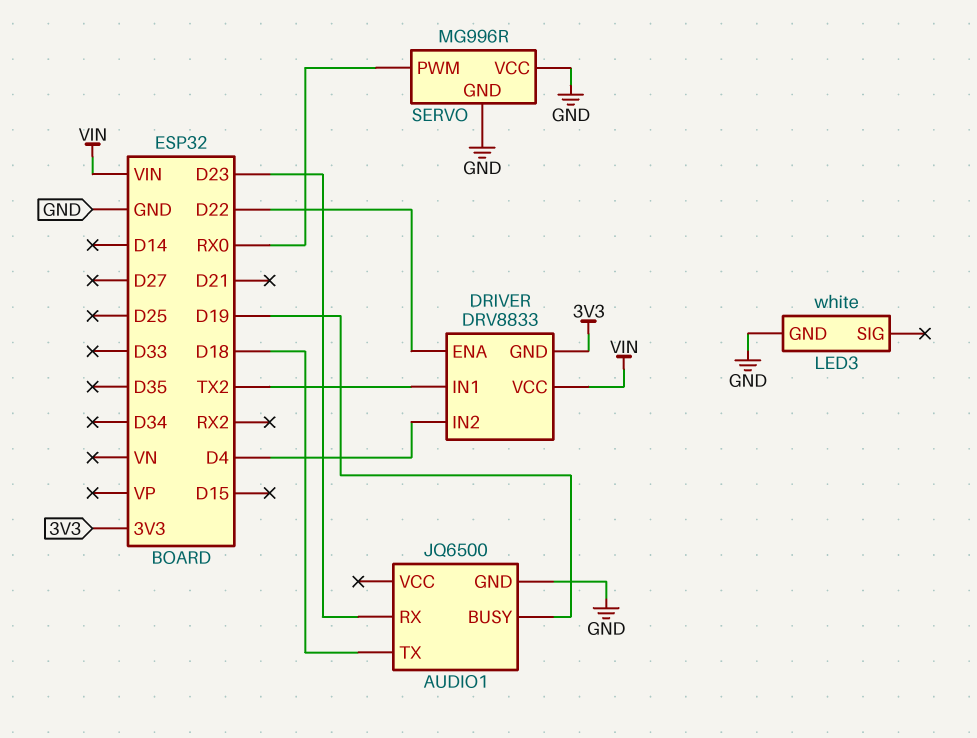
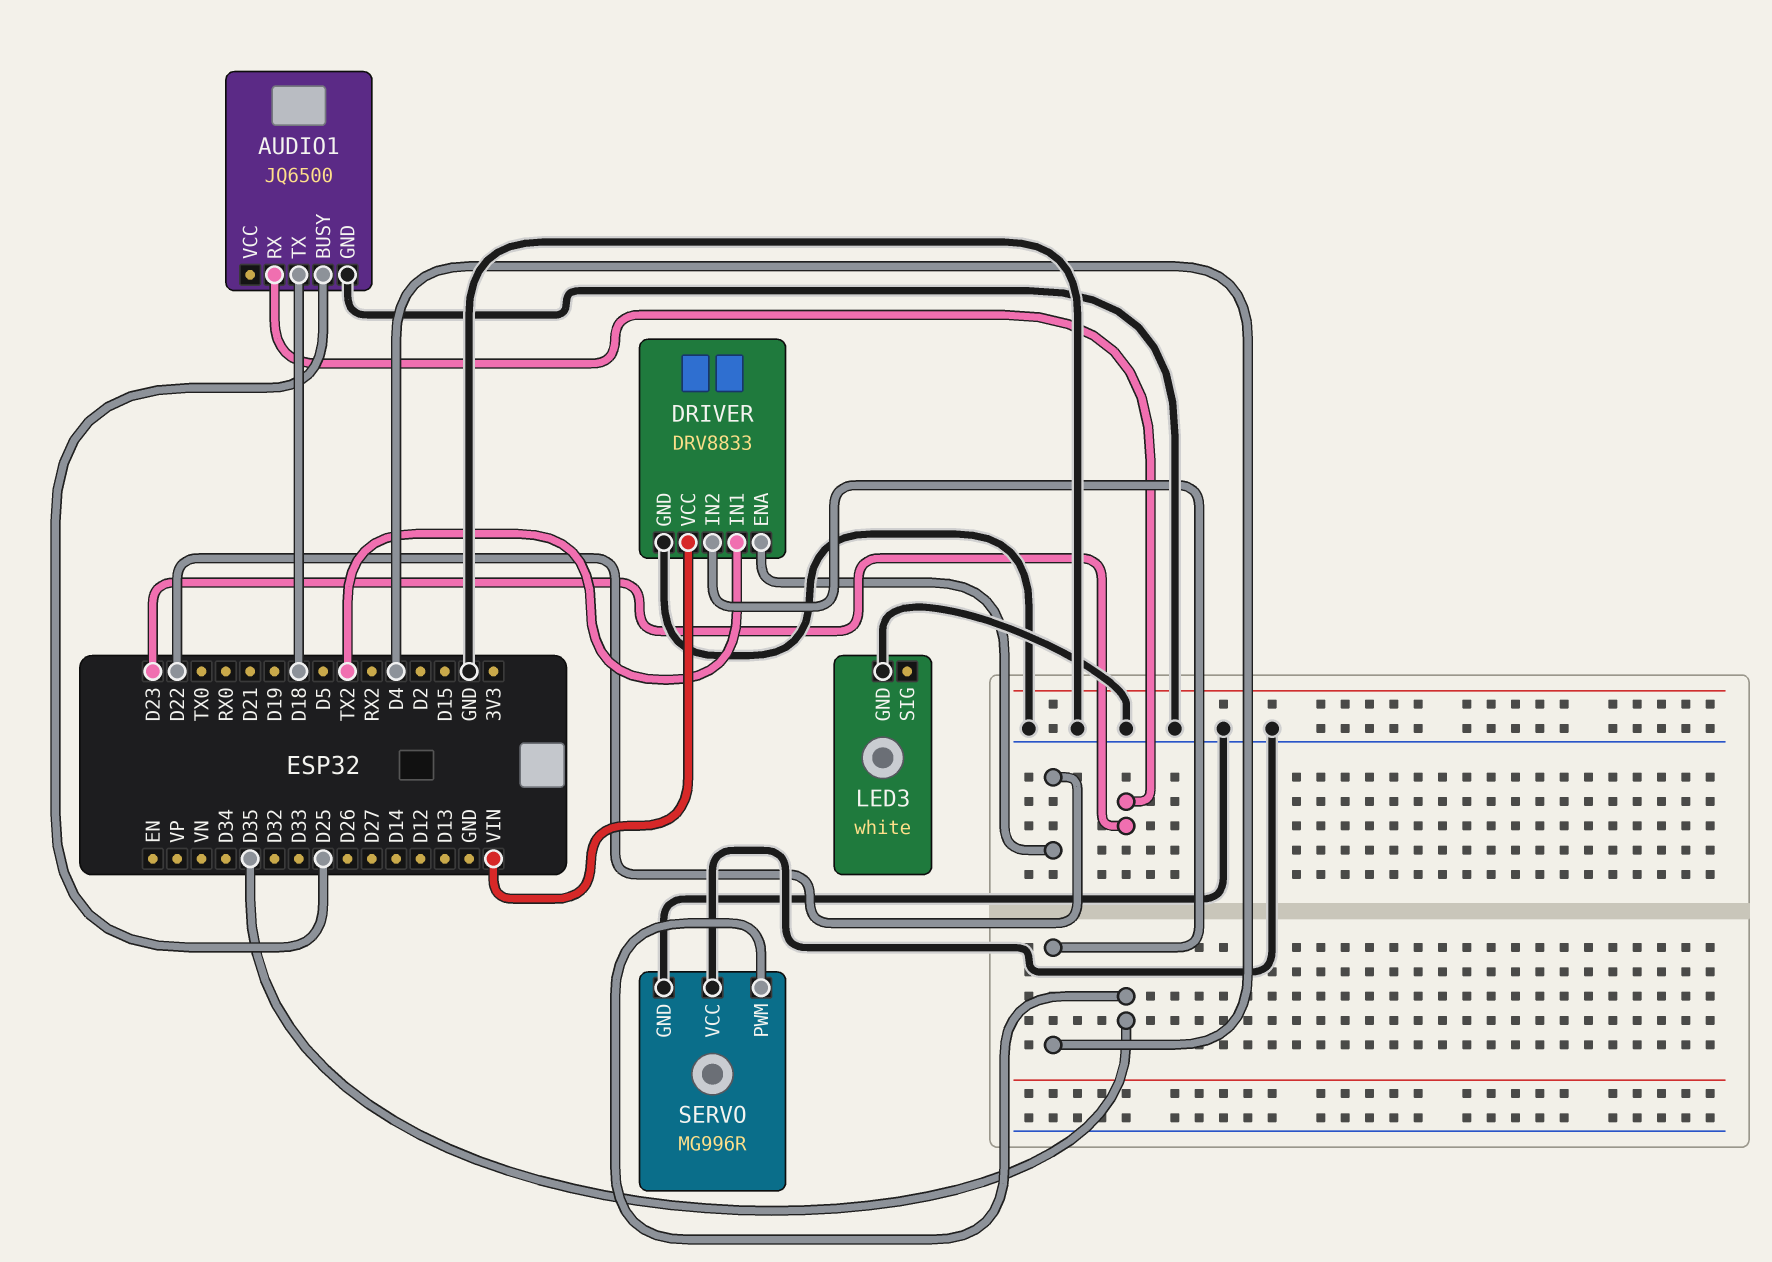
AUDIO1 pin BUSY: D19 -> D25
DRIVER pin GND: 3V3 -> GND
SERVO pin PWM: RX0 -> D35

